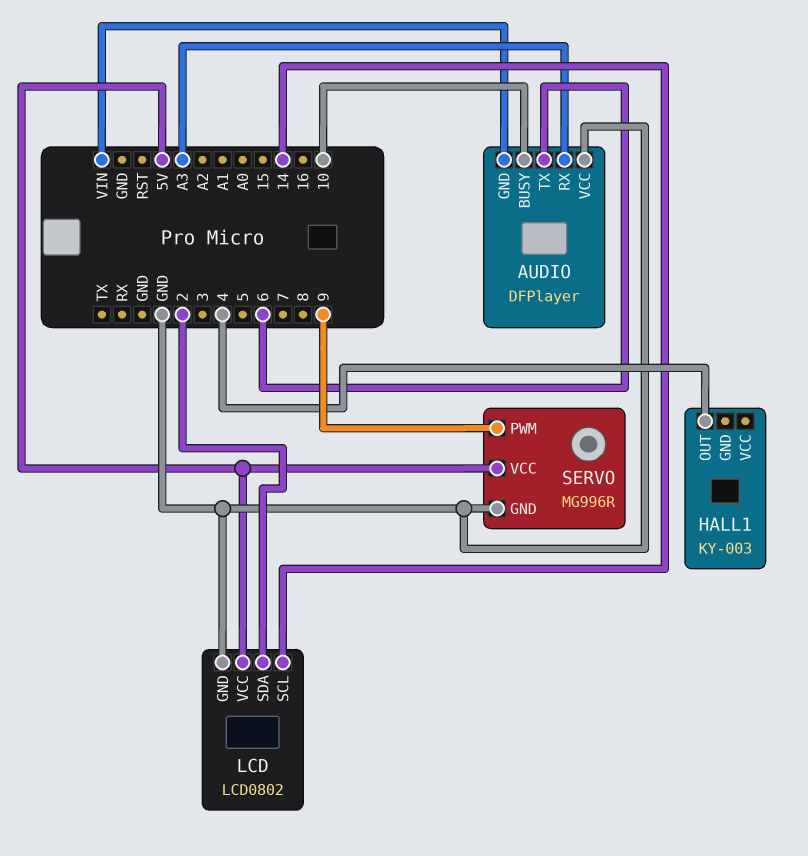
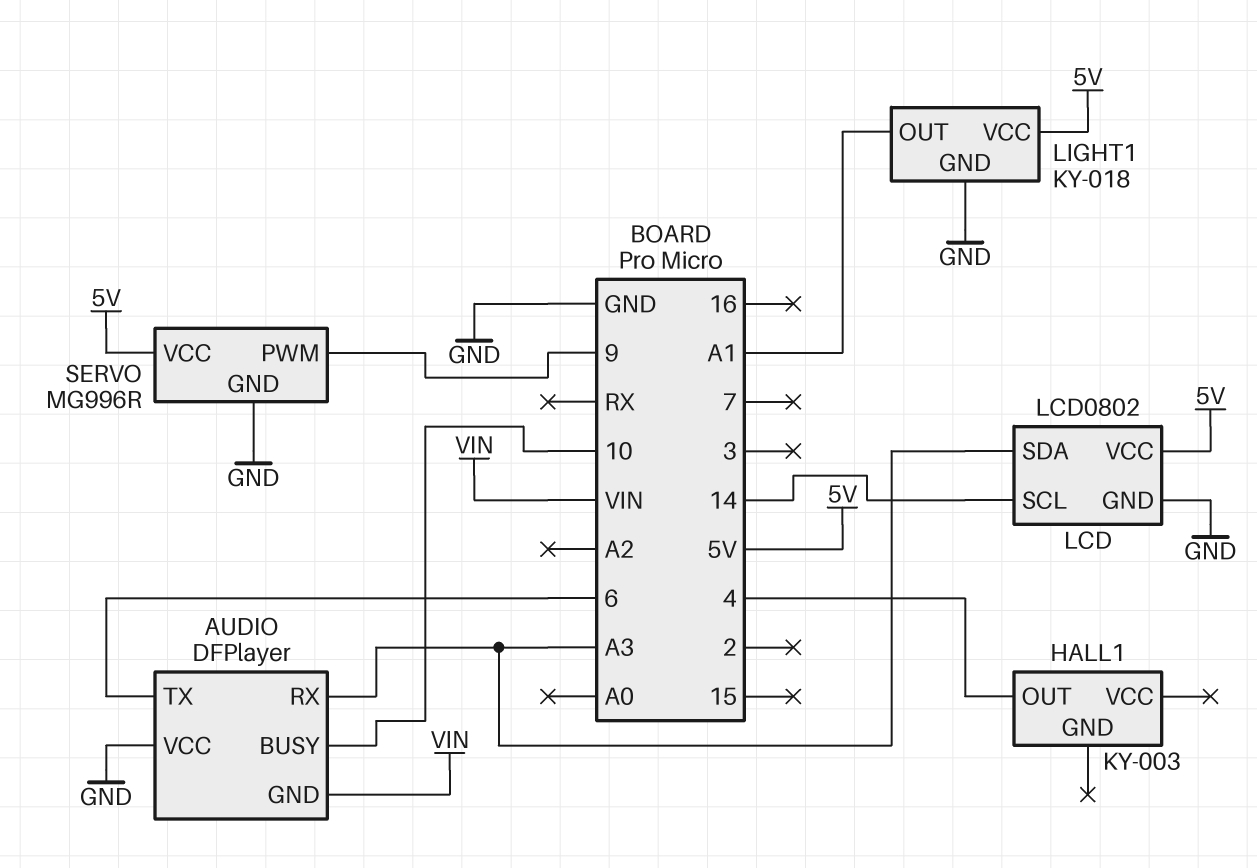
LCD pin SDA: 2 -> A3
LIGHT1: none -> KY-018
LIGHT1 pin GND: none -> GND
LIGHT1 pin OUT: none -> A1
LIGHT1 pin VCC: none -> 5V

